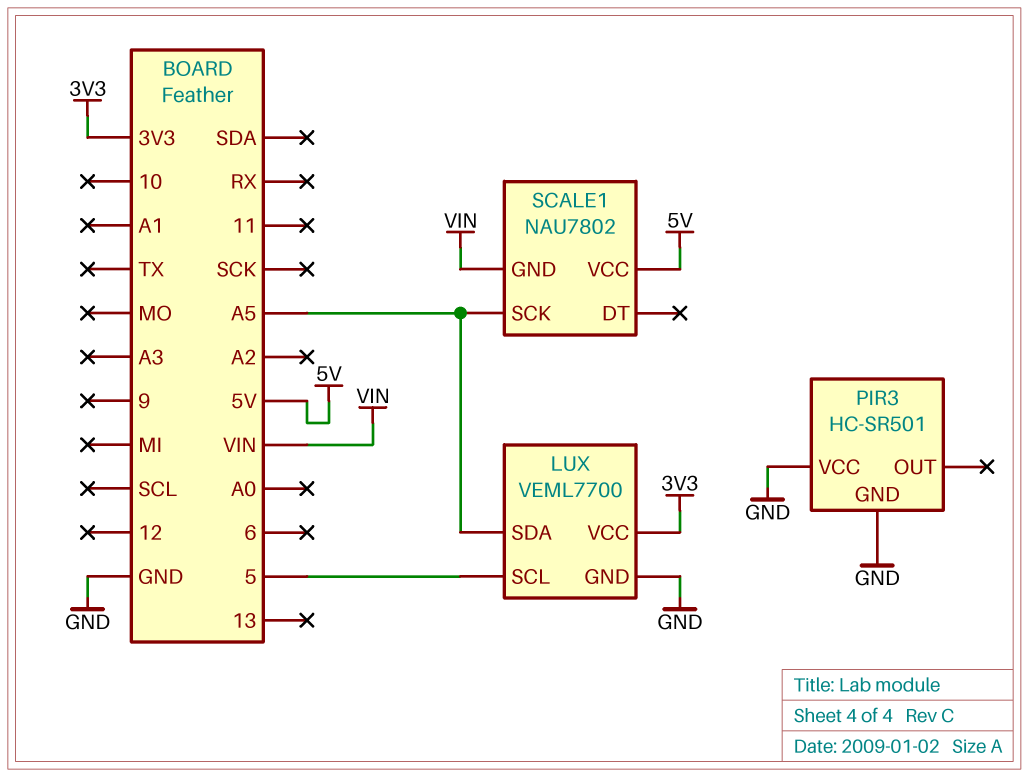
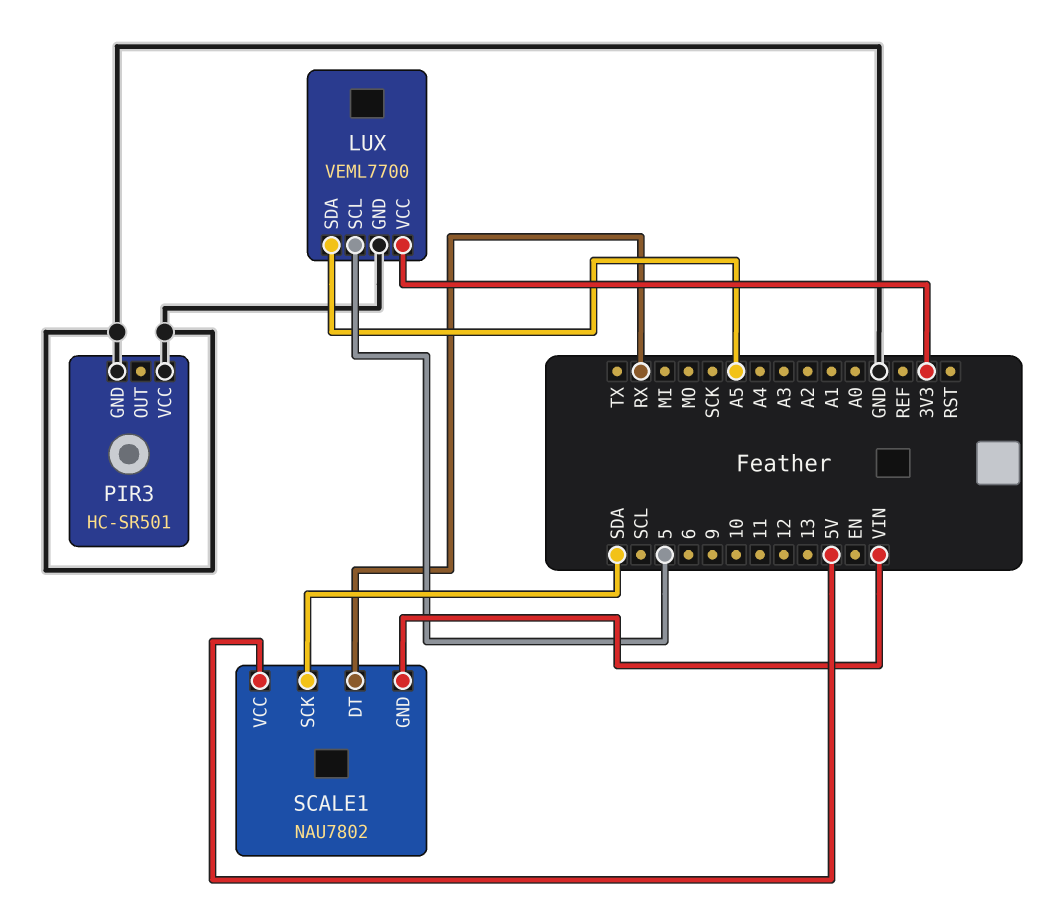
SCALE1 pin DT: none -> RX
SCALE1 pin SCK: A5 -> SDA

